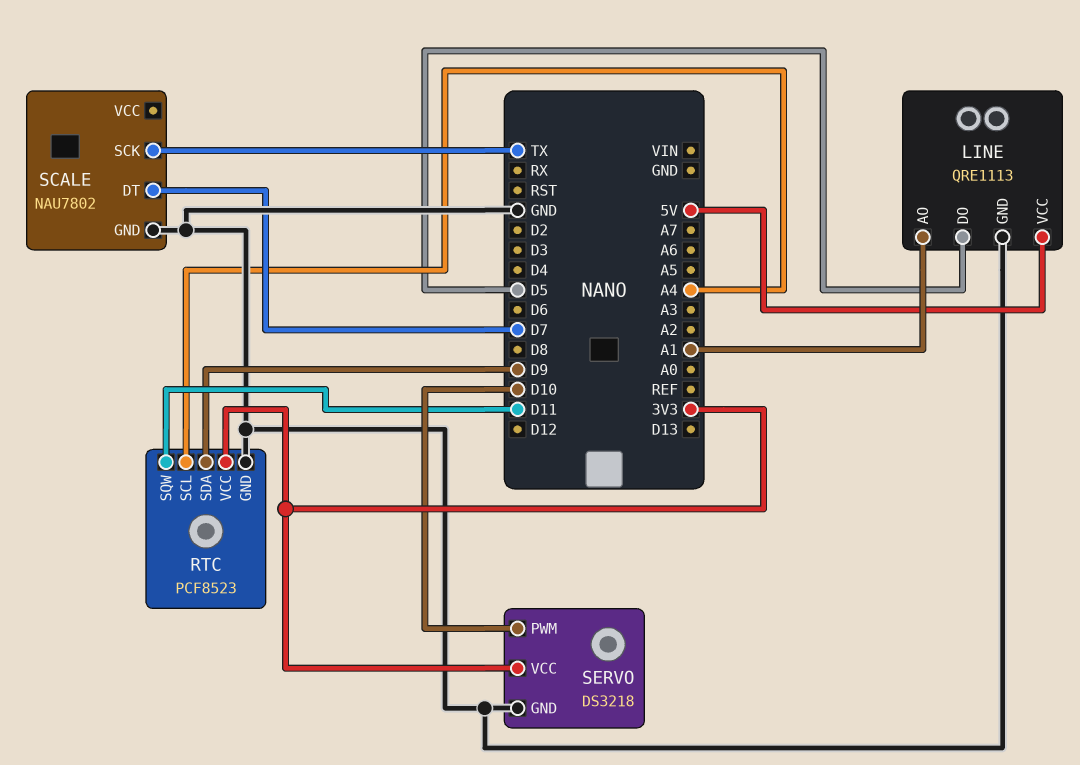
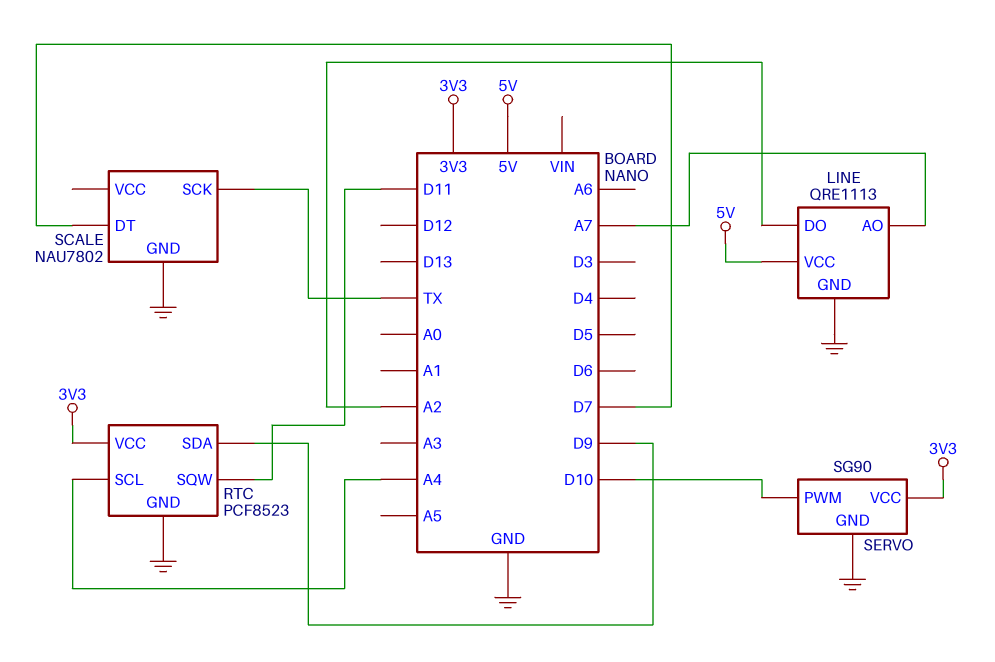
LINE pin AO: A1 -> A7
LINE pin DO: D5 -> A2
SERVO: DS3218 -> SG90

